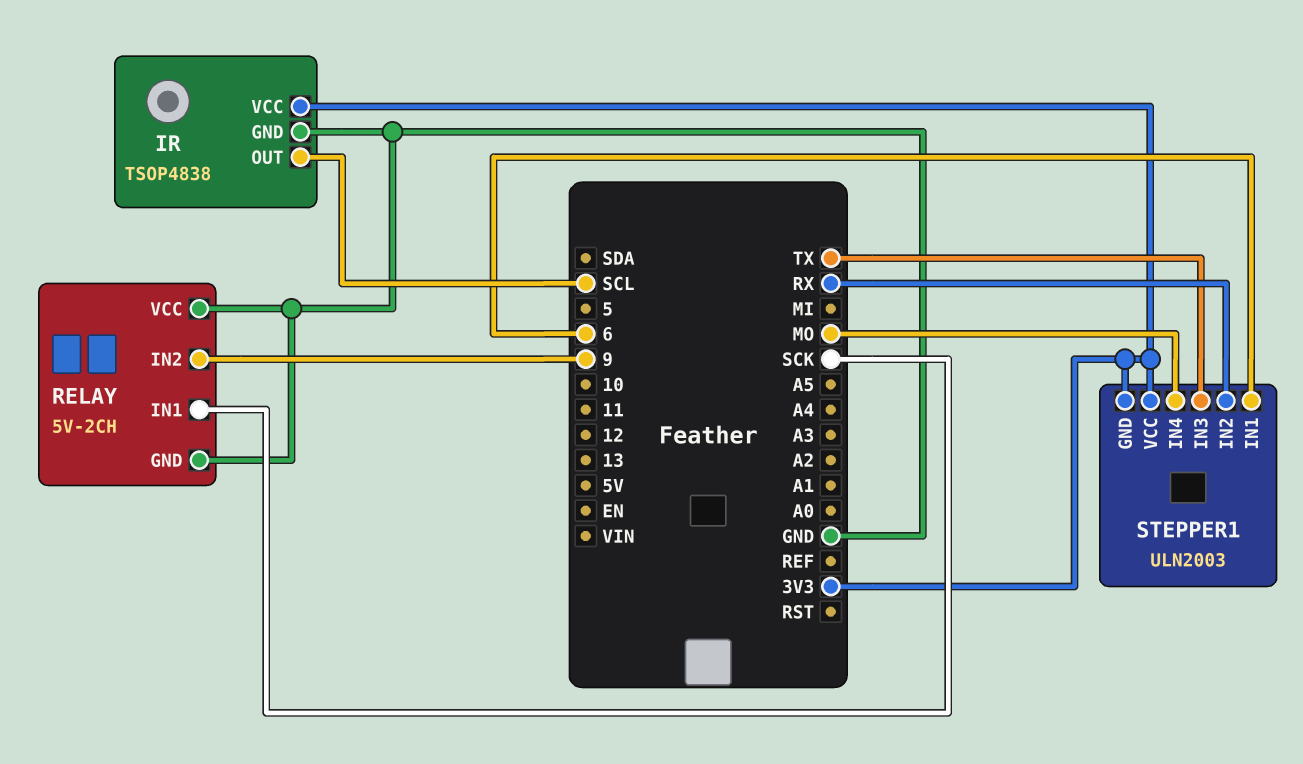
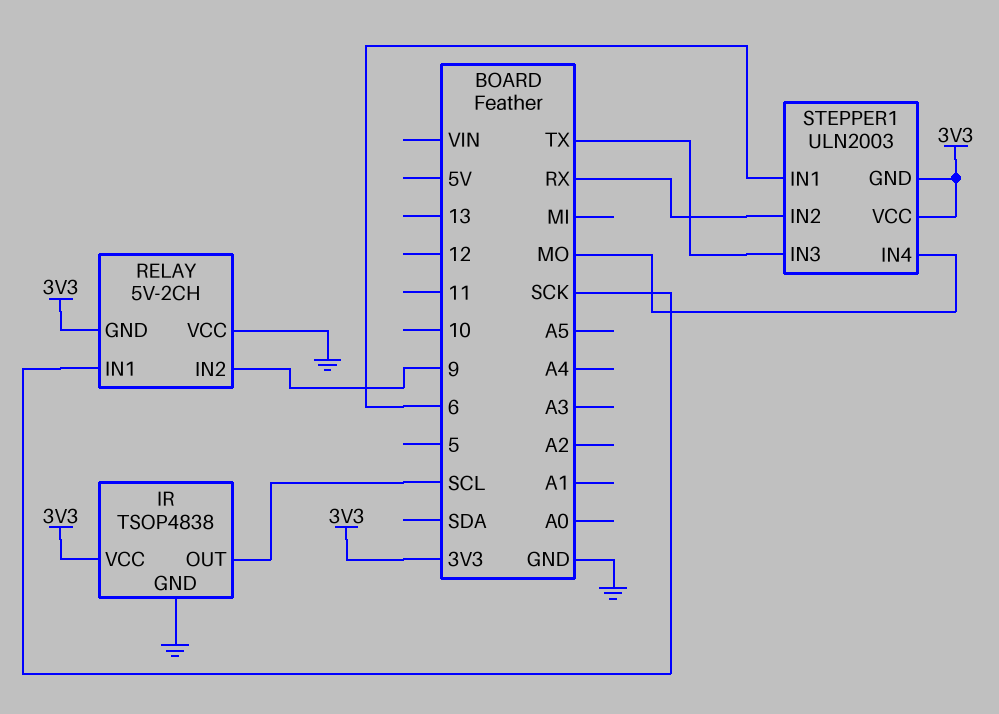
RELAY pin GND: GND -> 3V3

